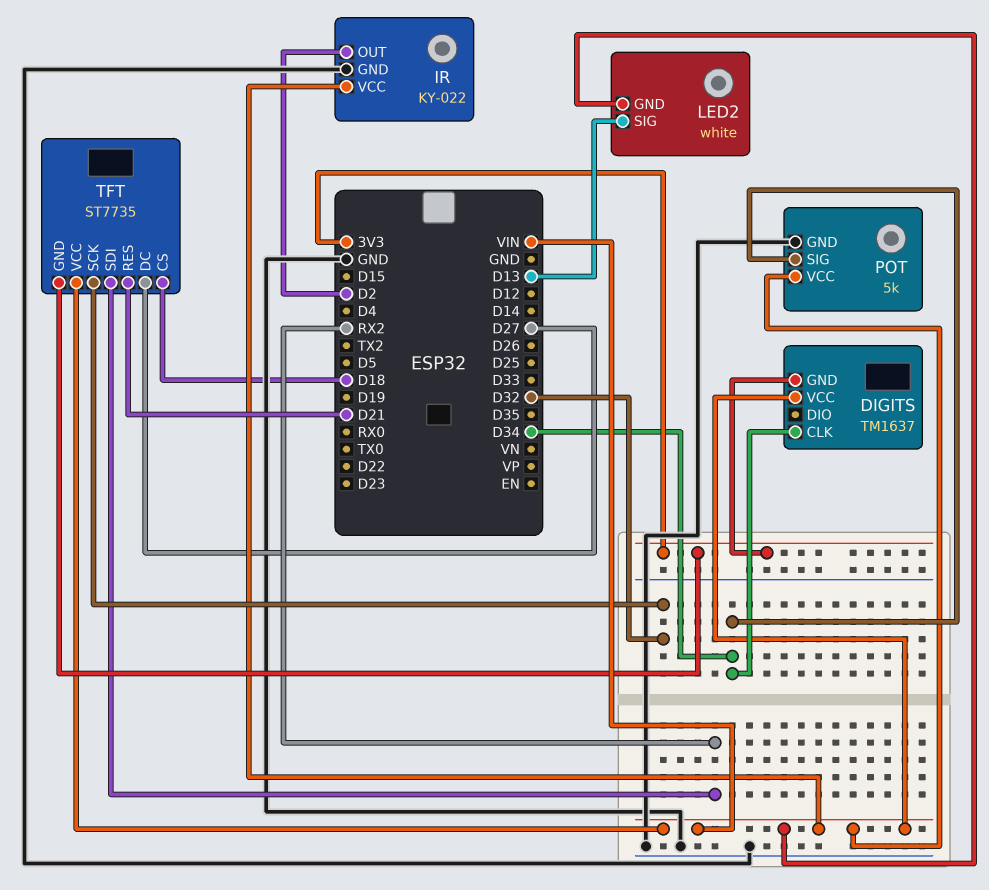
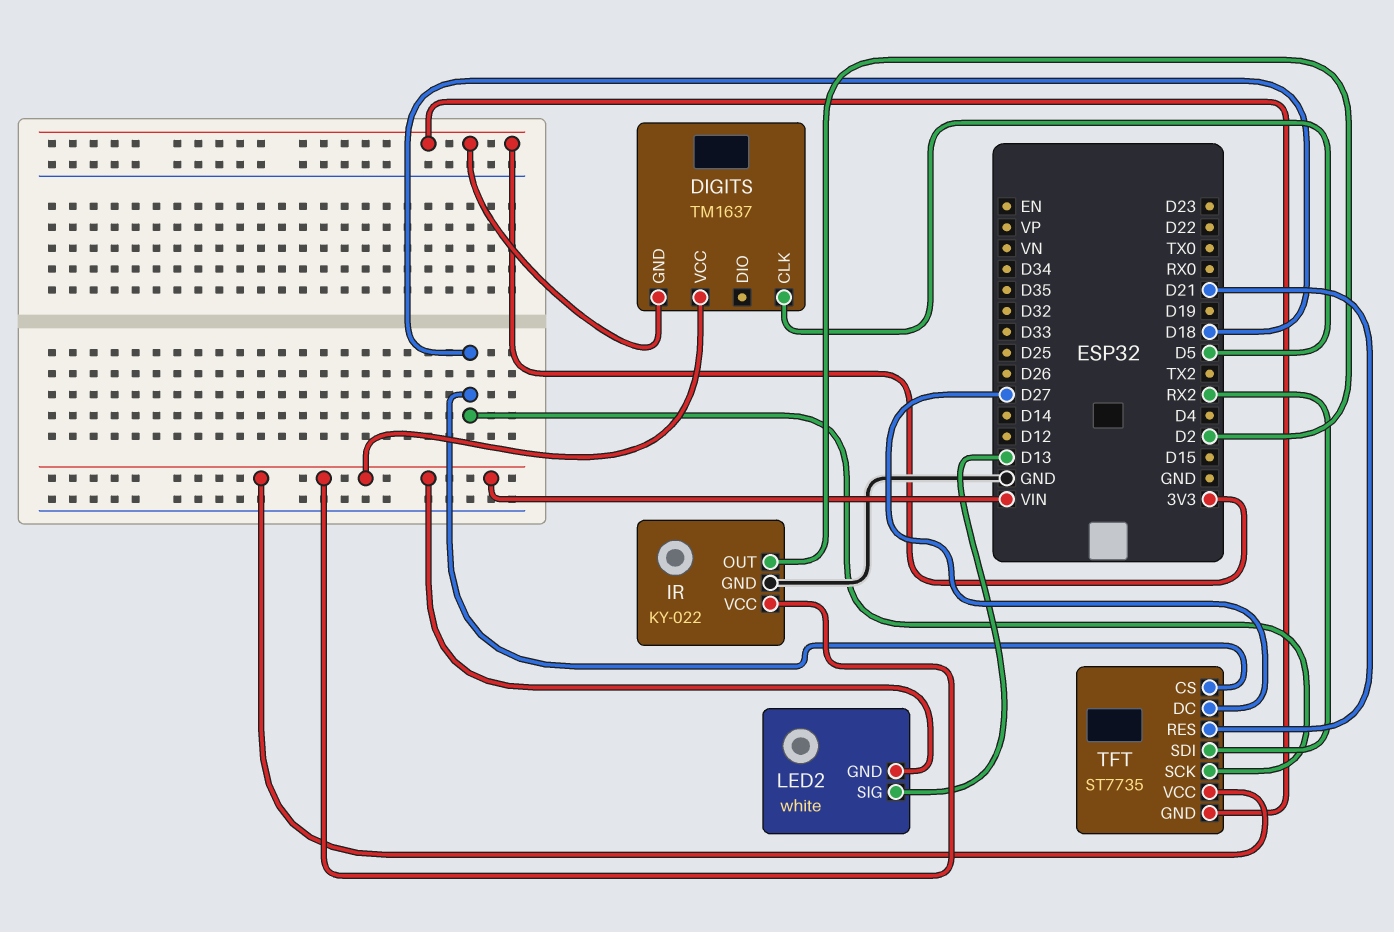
DIGITS pin CLK: D34 -> D5
POT: 5k -> none
POT pin GND: GND -> none
POT pin SIG: D34 -> none
POT pin VCC: VIN -> none
TFT pin SCK: D32 -> D18

